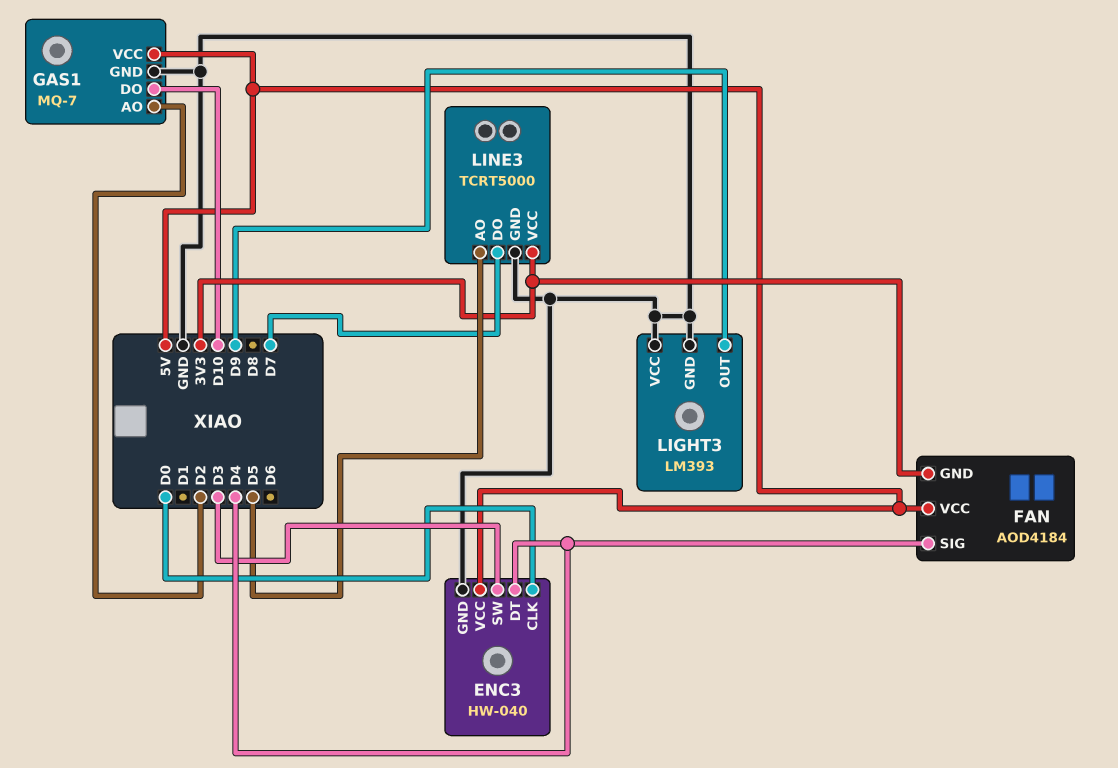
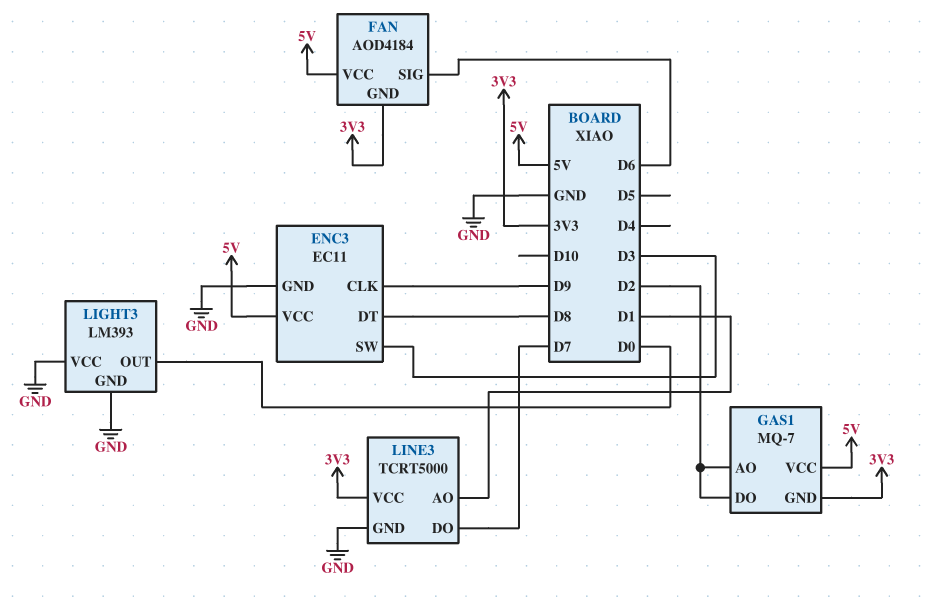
ENC3: HW-040 -> EC11
ENC3 pin CLK: D0 -> D9
ENC3 pin DT: D4 -> D8
FAN pin SIG: D4 -> D6
GAS1 pin DO: D10 -> D2
GAS1 pin GND: GND -> 3V3
LIGHT3 pin OUT: D9 -> D0
LINE3 pin AO: D5 -> D1

